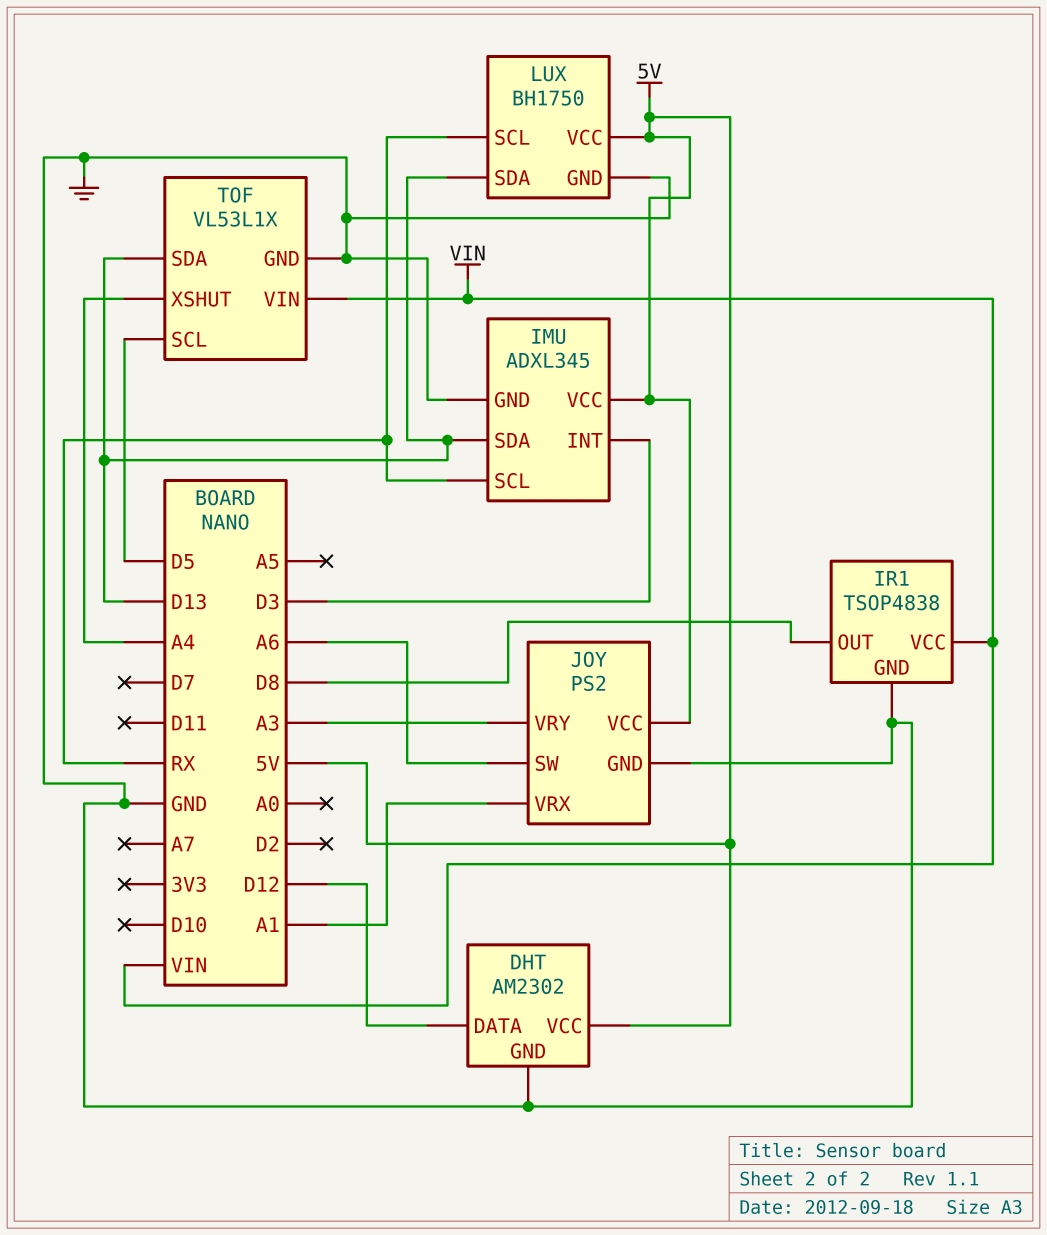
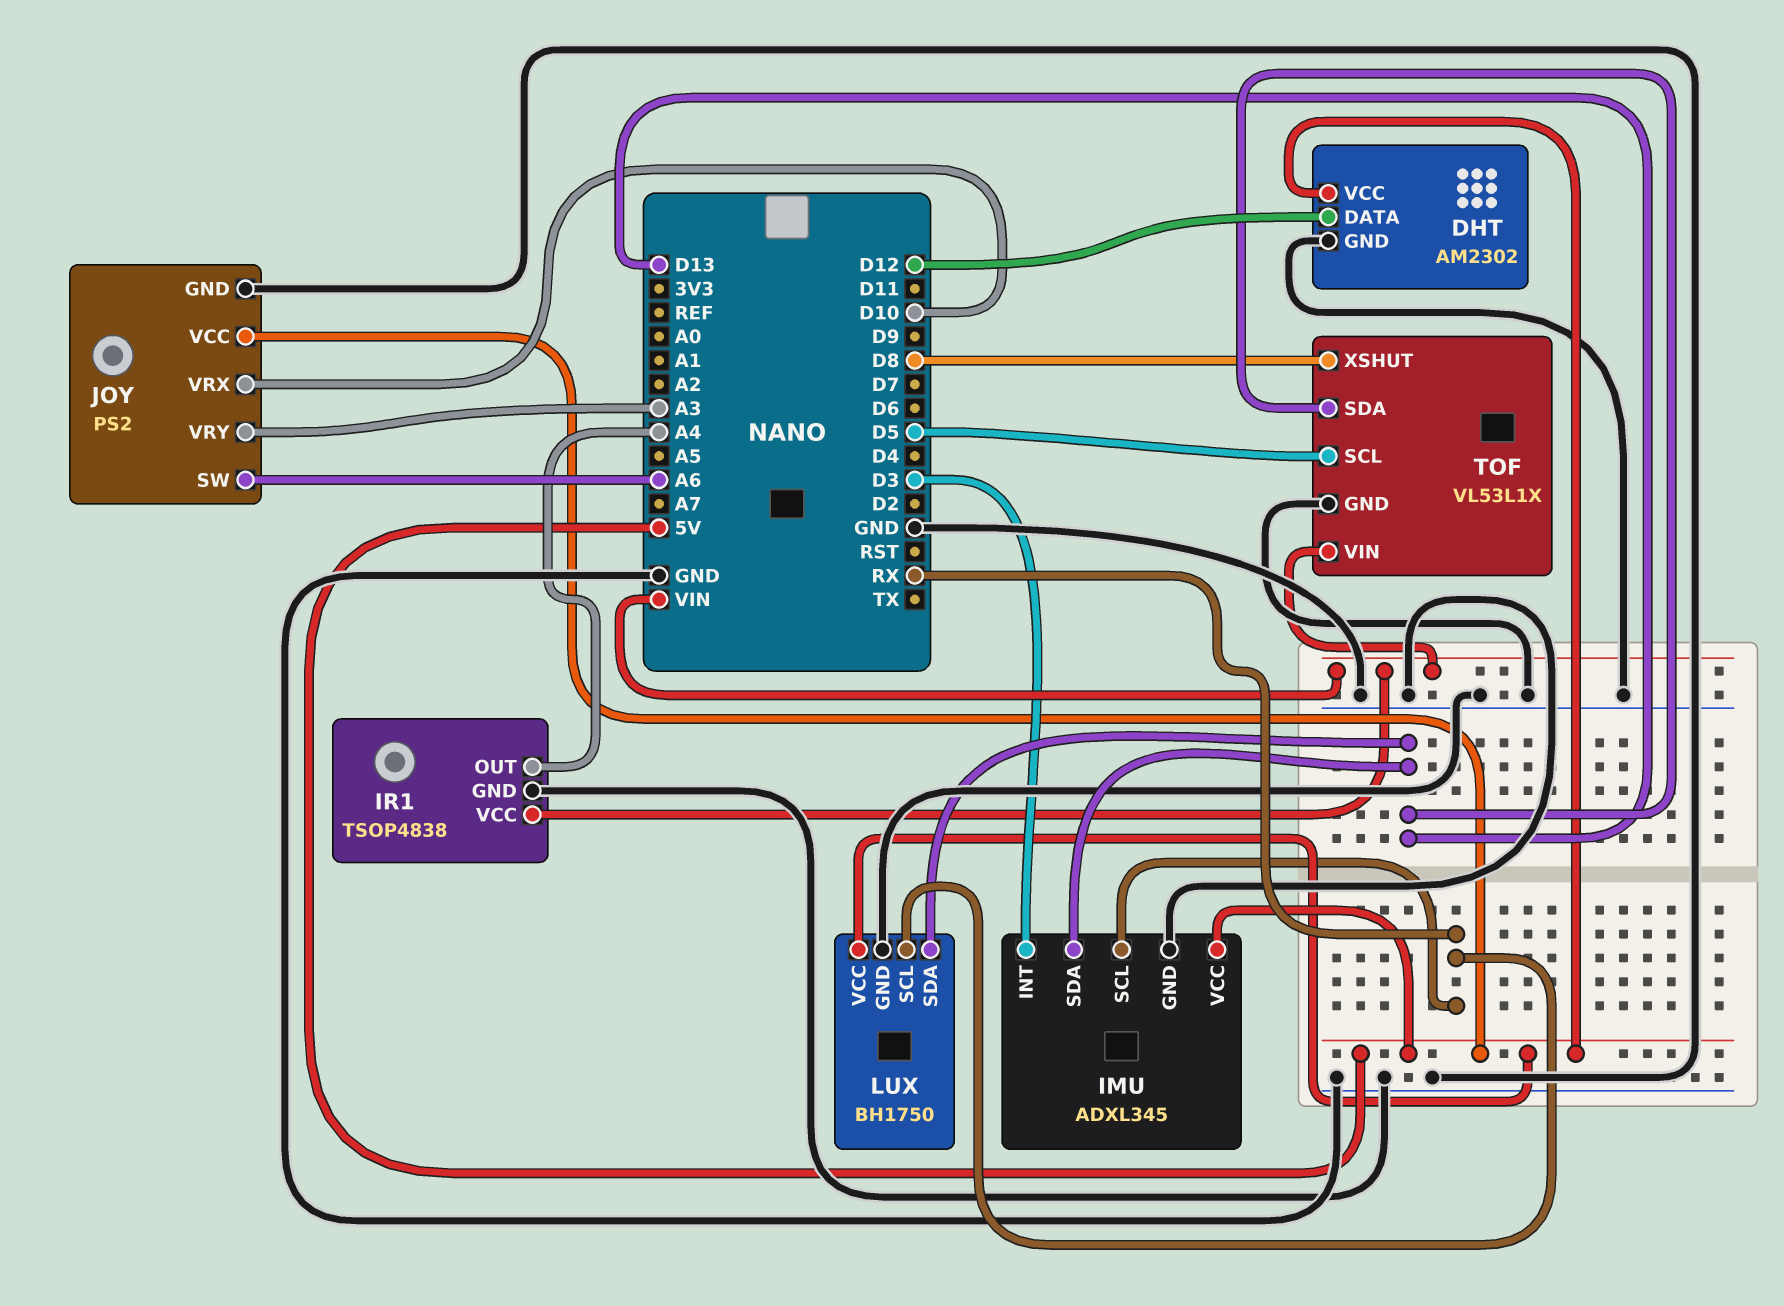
IR1 pin OUT: D8 -> A4
JOY pin VRX: A1 -> D10
TOF pin XSHUT: A4 -> D8

